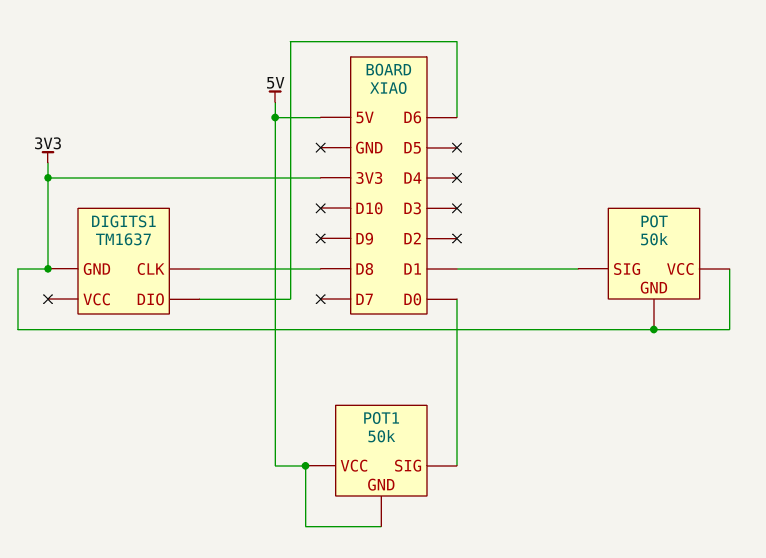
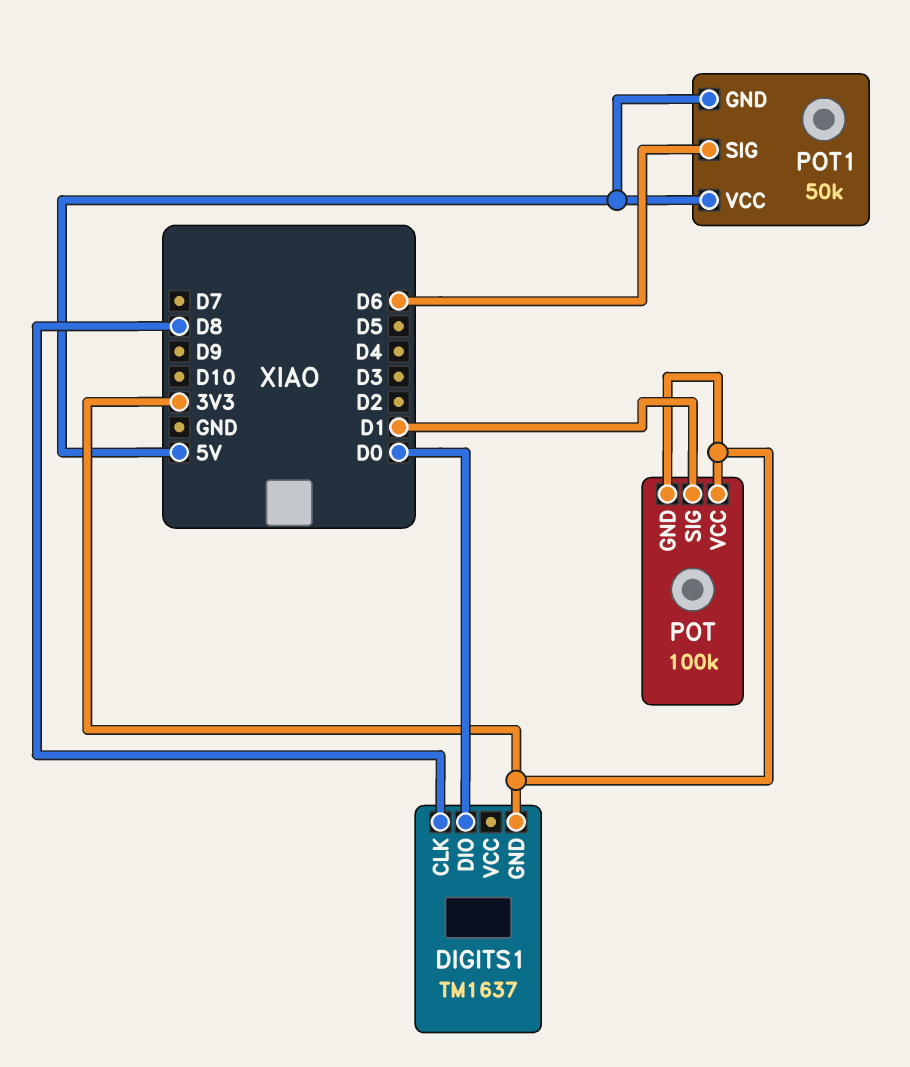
DIGITS1 pin DIO: D6 -> D0
POT: 50k -> 100k
POT1 pin SIG: D0 -> D6

